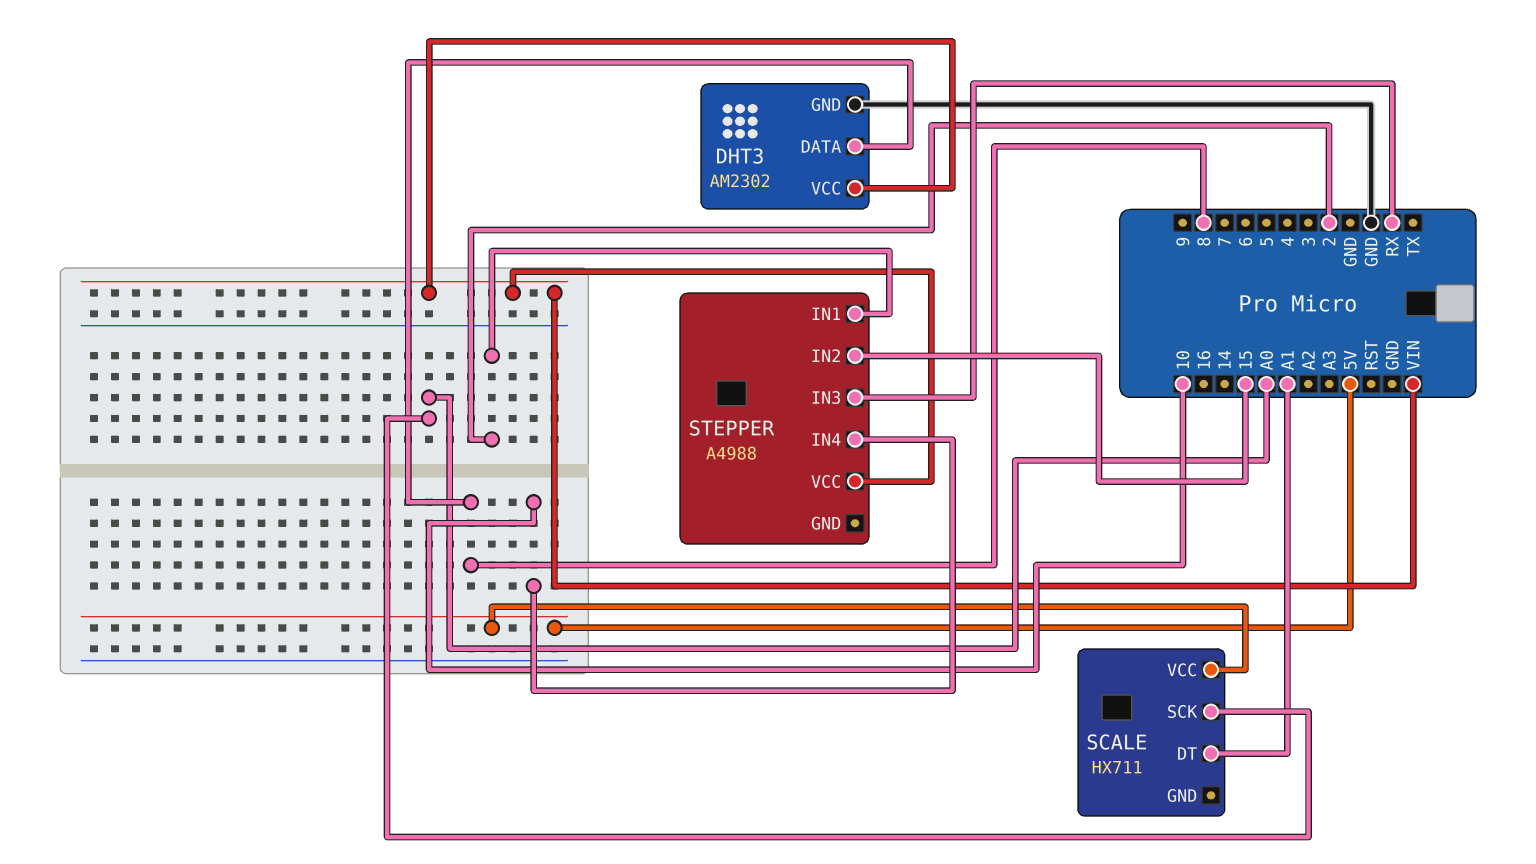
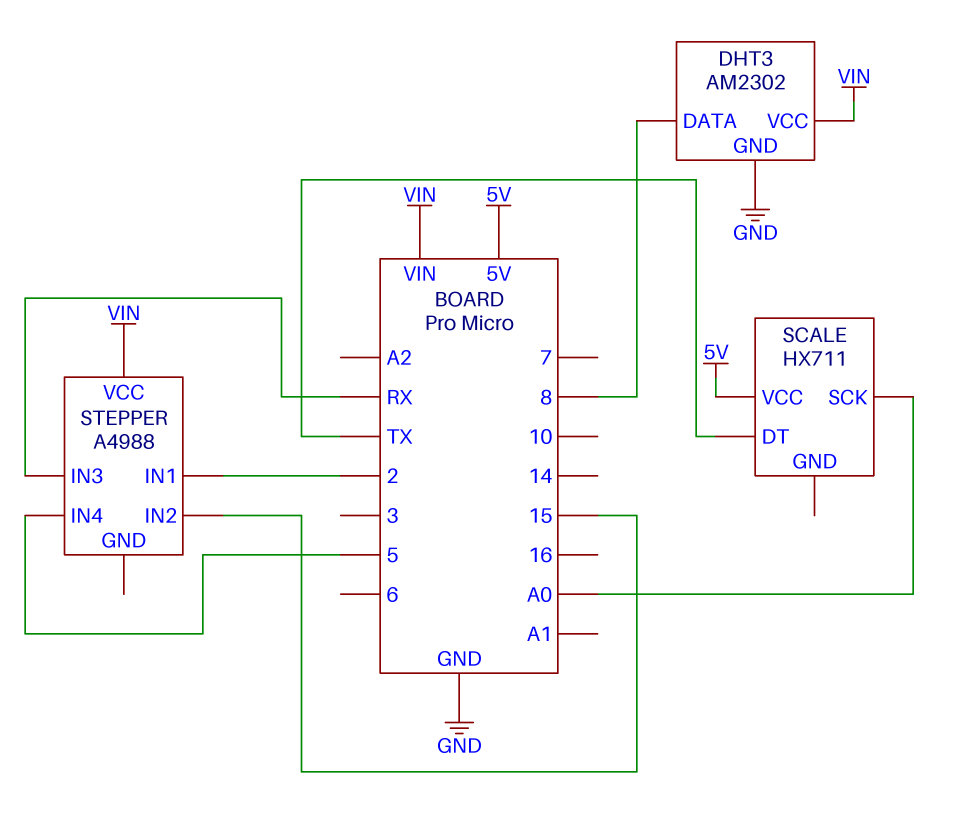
SCALE pin DT: A1 -> TX
STEPPER pin IN4: 10 -> 5

